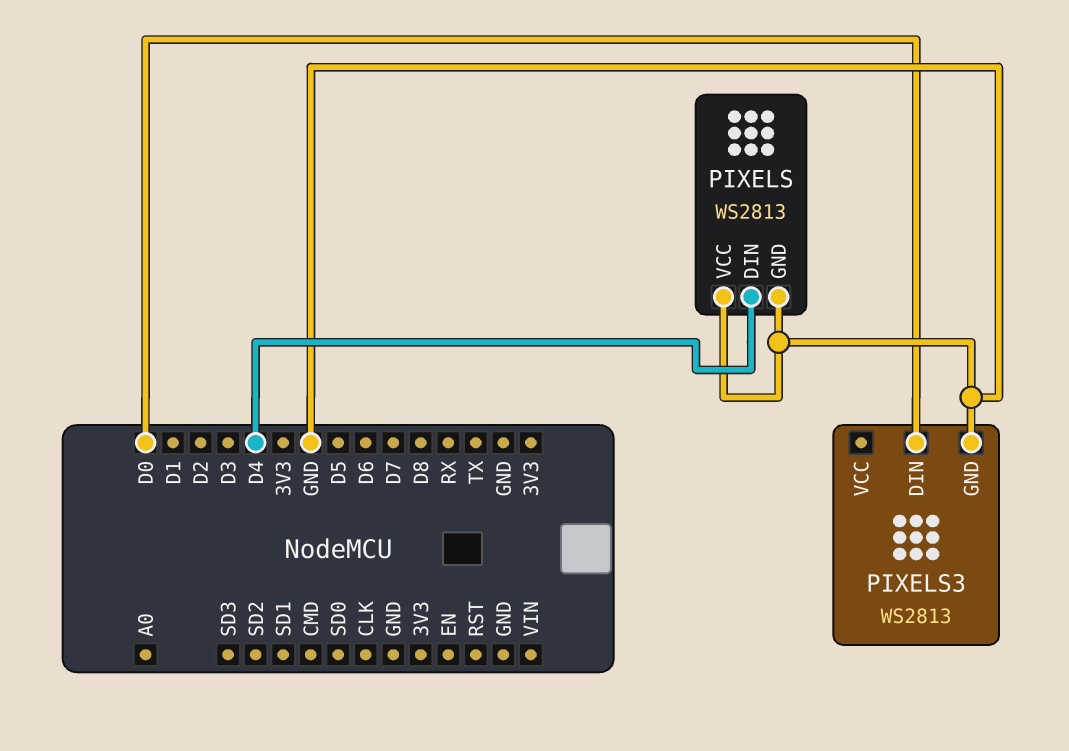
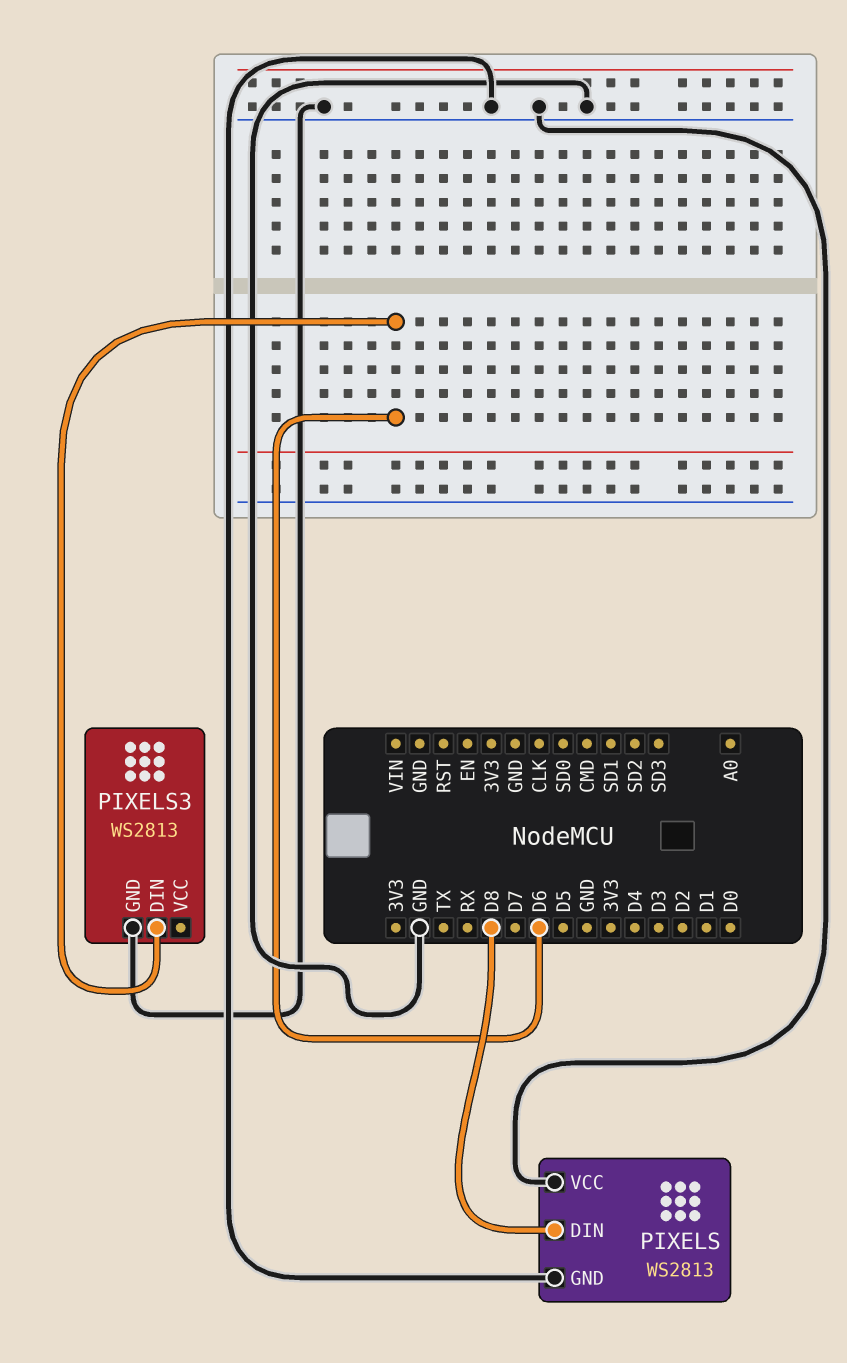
PIXELS pin DIN: D4 -> D8
PIXELS3 pin DIN: D0 -> D6

